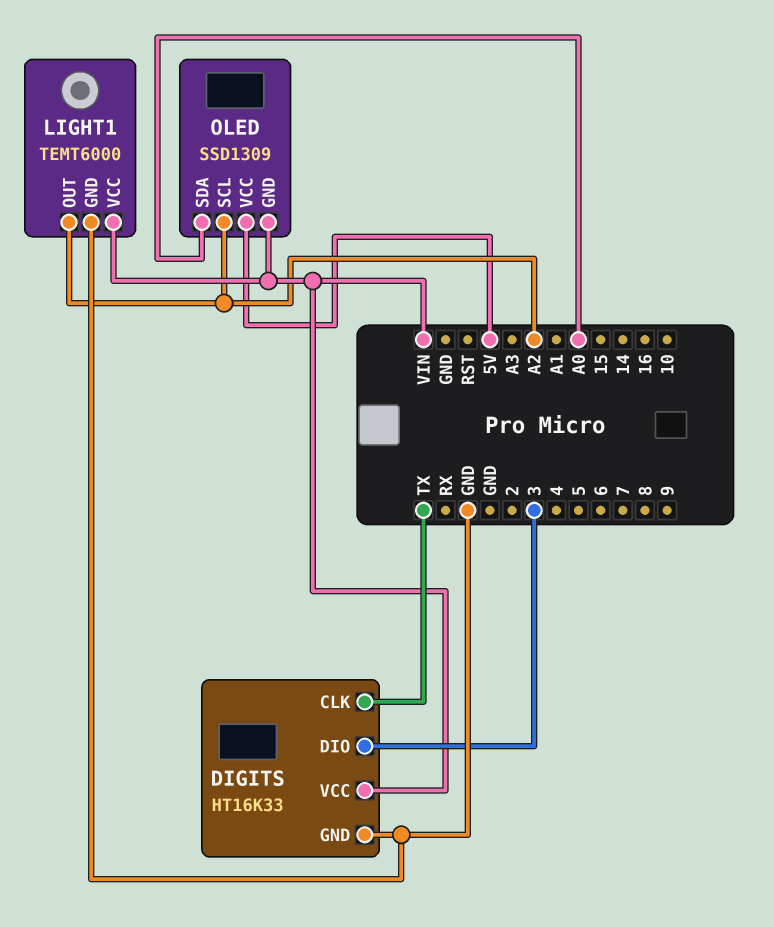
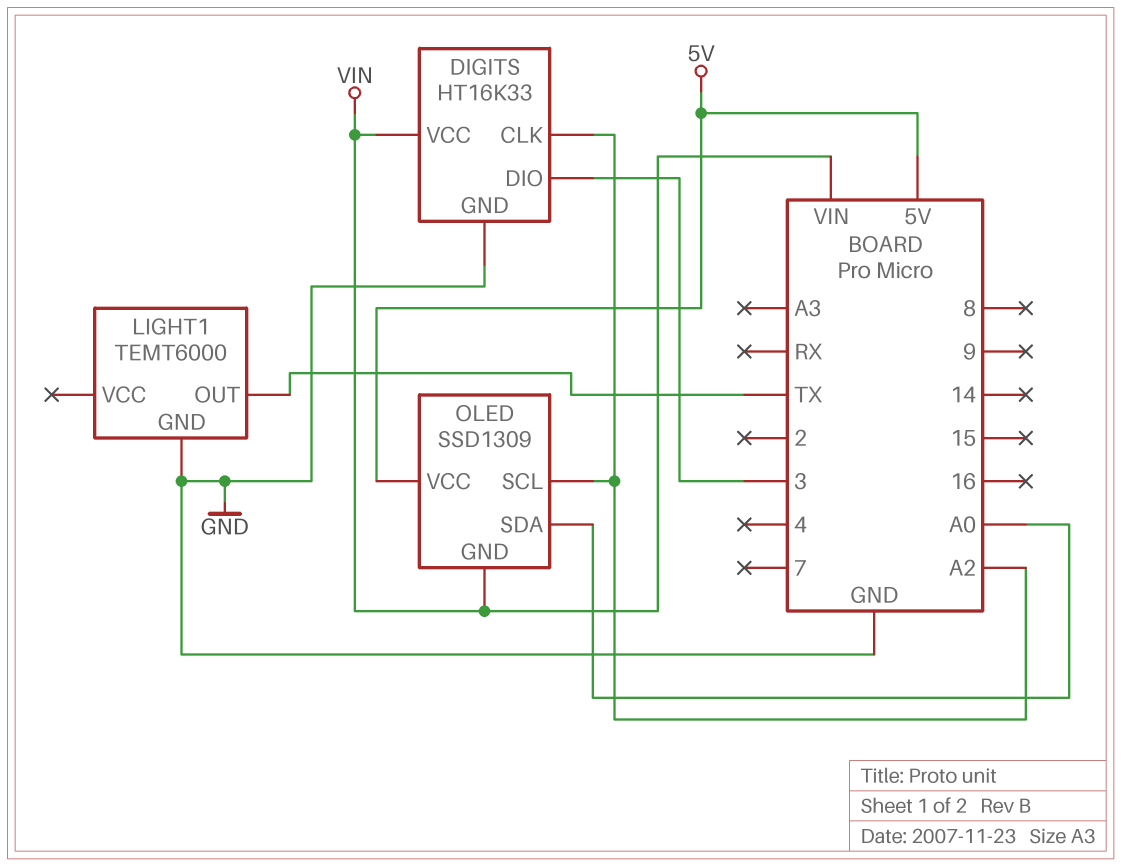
DIGITS pin CLK: TX -> A2
LIGHT1 pin OUT: A2 -> TX
LIGHT1 pin VCC: VIN -> none

